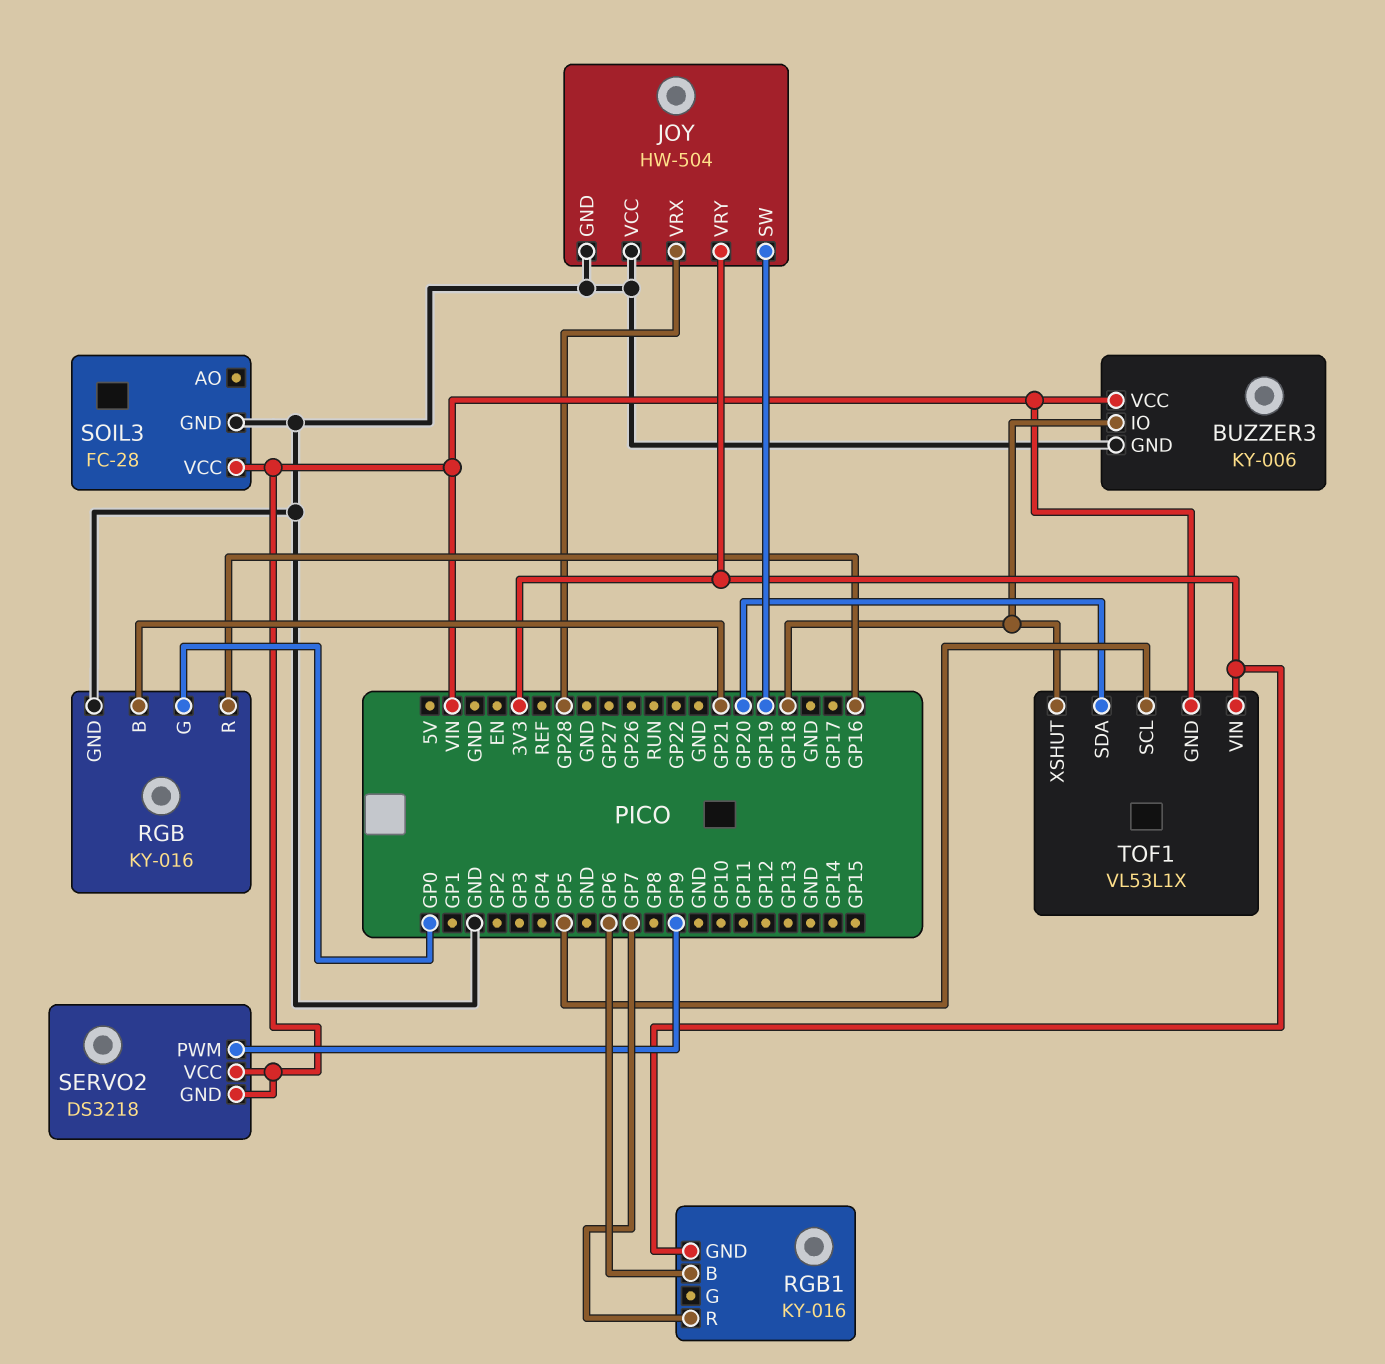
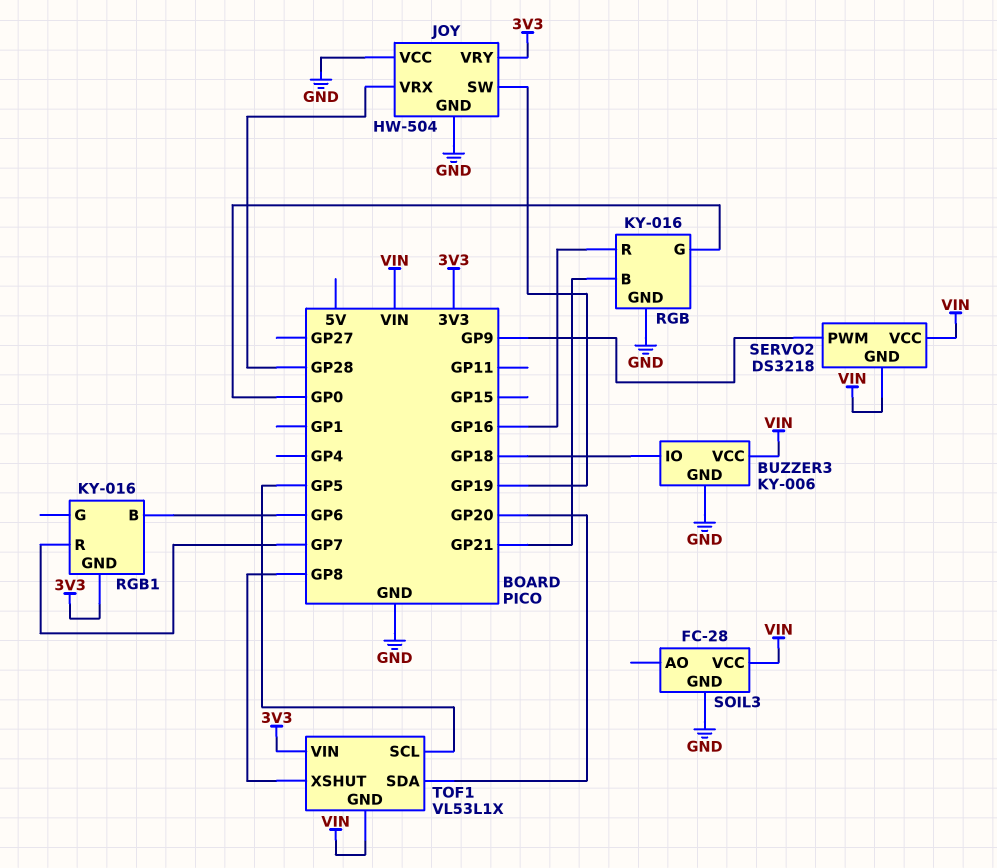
TOF1 pin XSHUT: GP18 -> GP8

